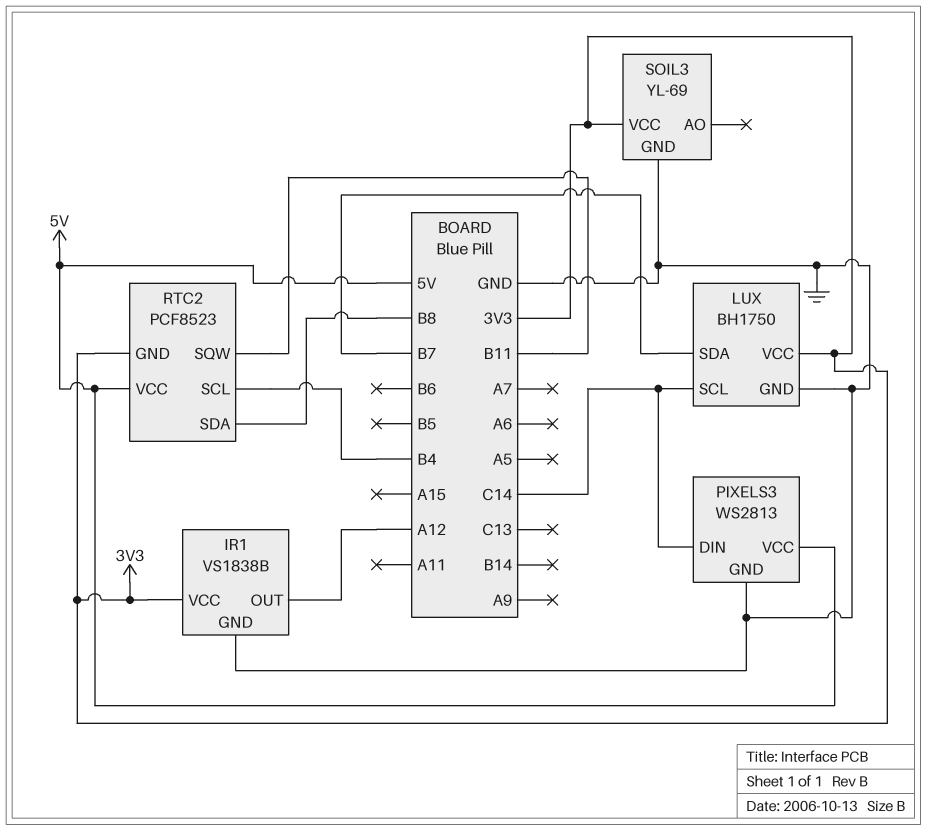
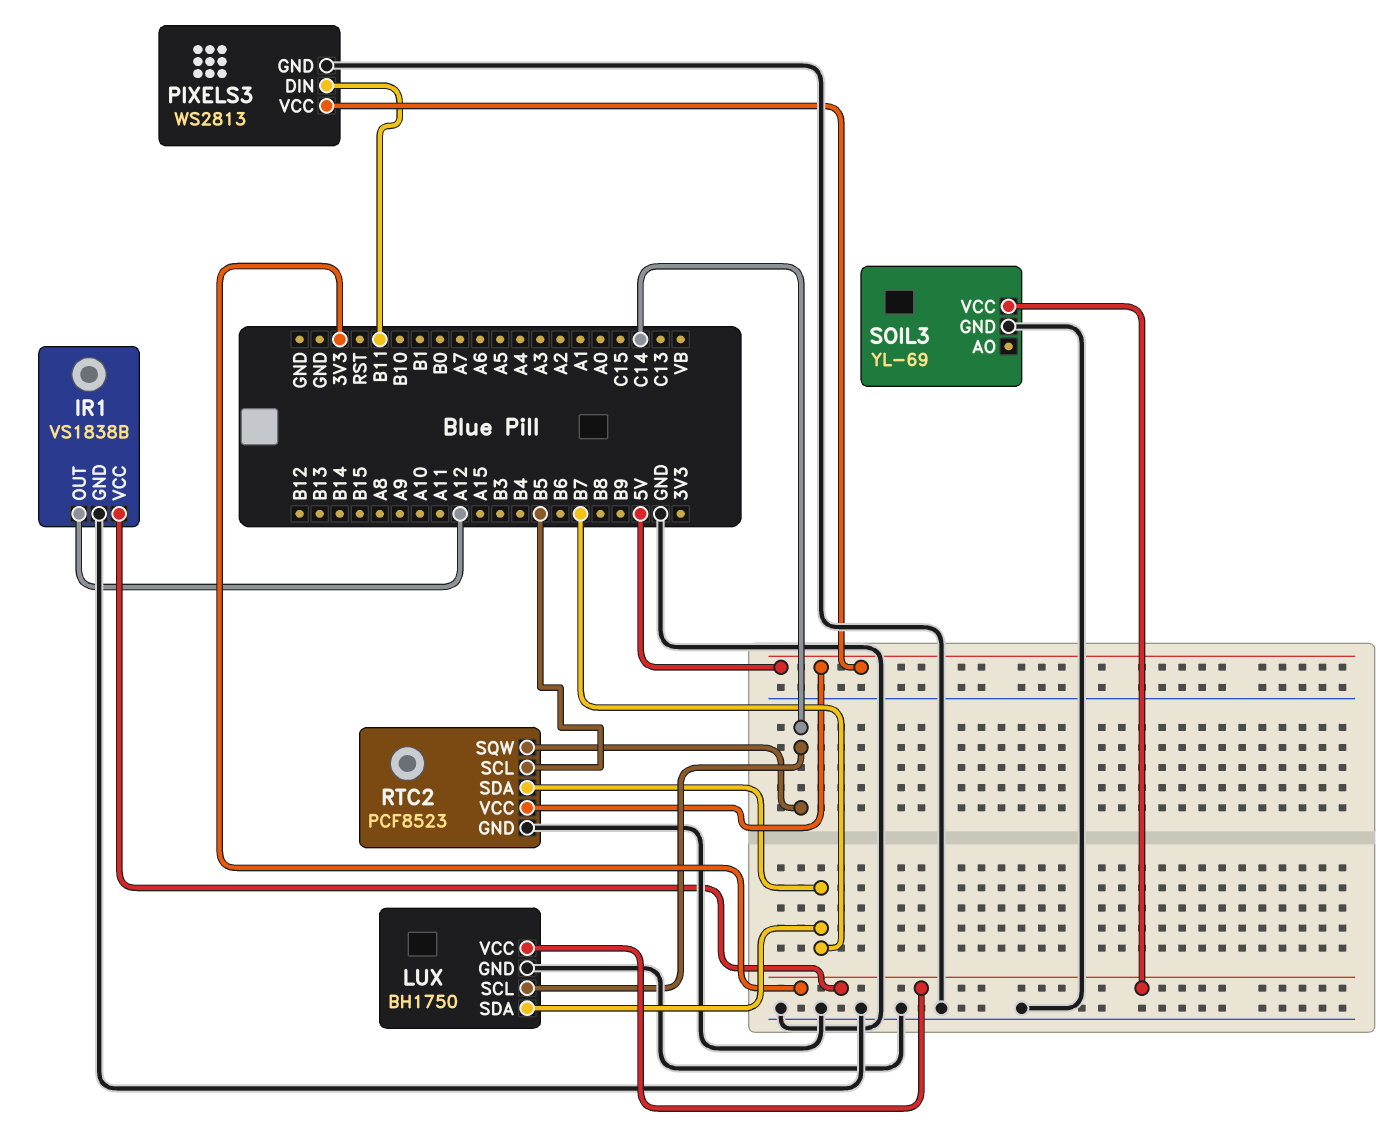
PIXELS3 pin DIN: C14 -> B11
RTC2 pin GND: 3V3 -> GND
RTC2 pin SCL: B4 -> B5
RTC2 pin SDA: B8 -> B7
RTC2 pin SQW: B11 -> C14

